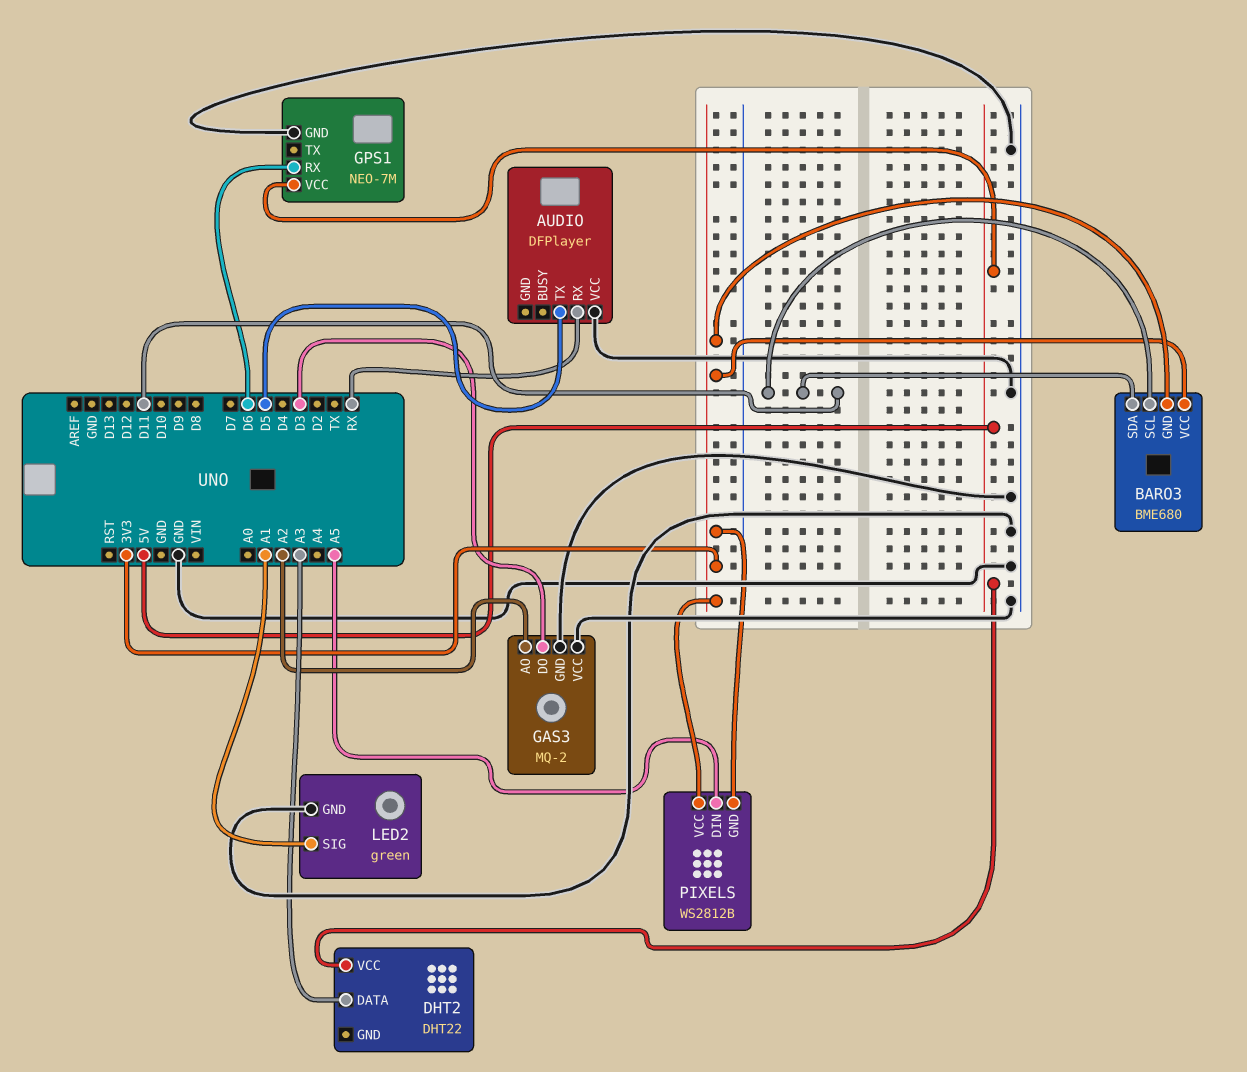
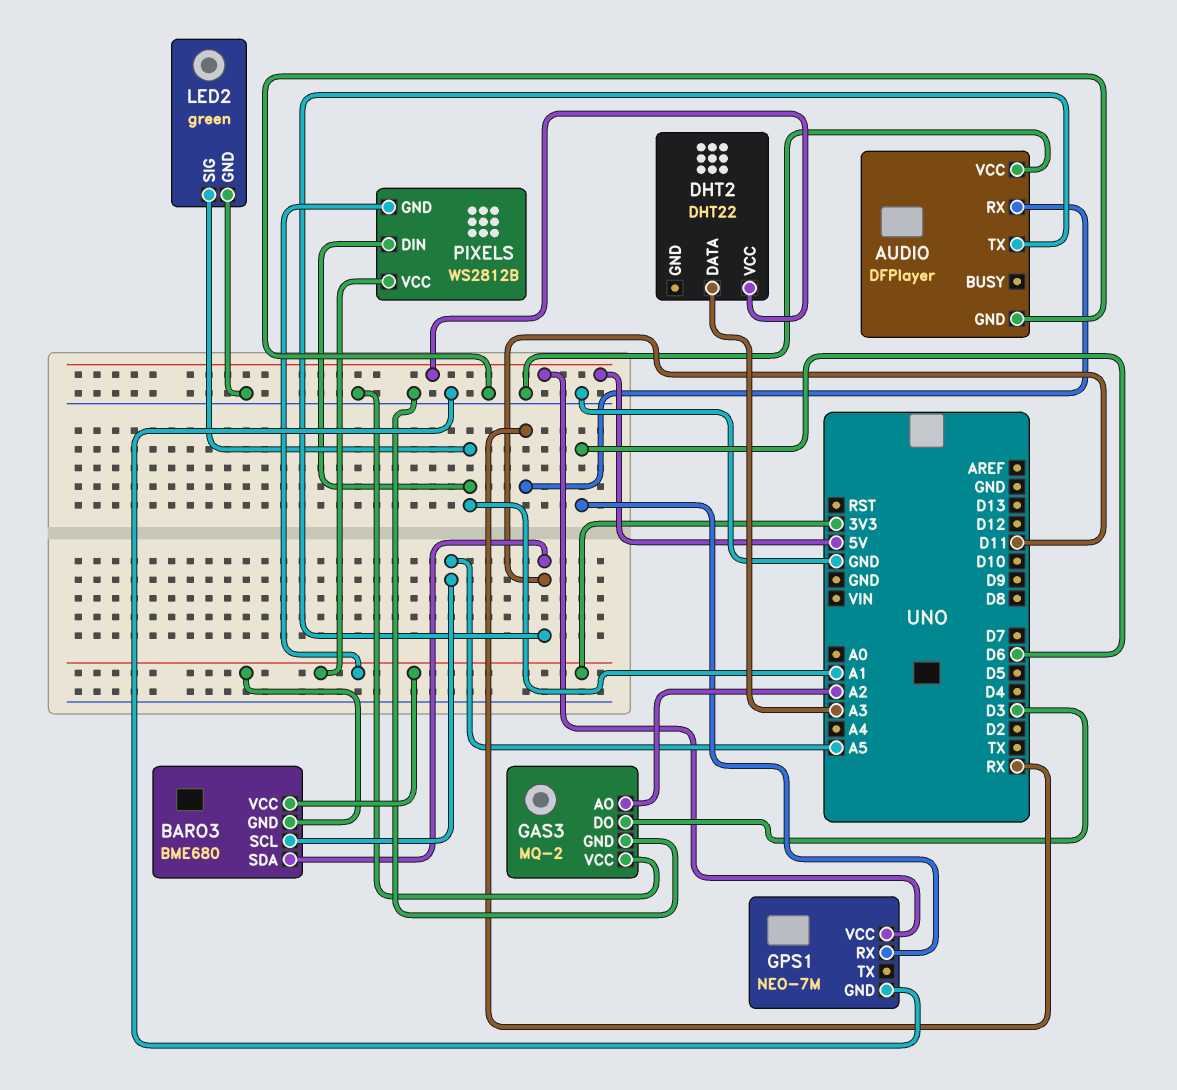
AUDIO pin GND: none -> GND
AUDIO pin TX: D5 -> D11
BARO3 pin SCL: D11 -> A5
PIXELS pin DIN: A5 -> A1

